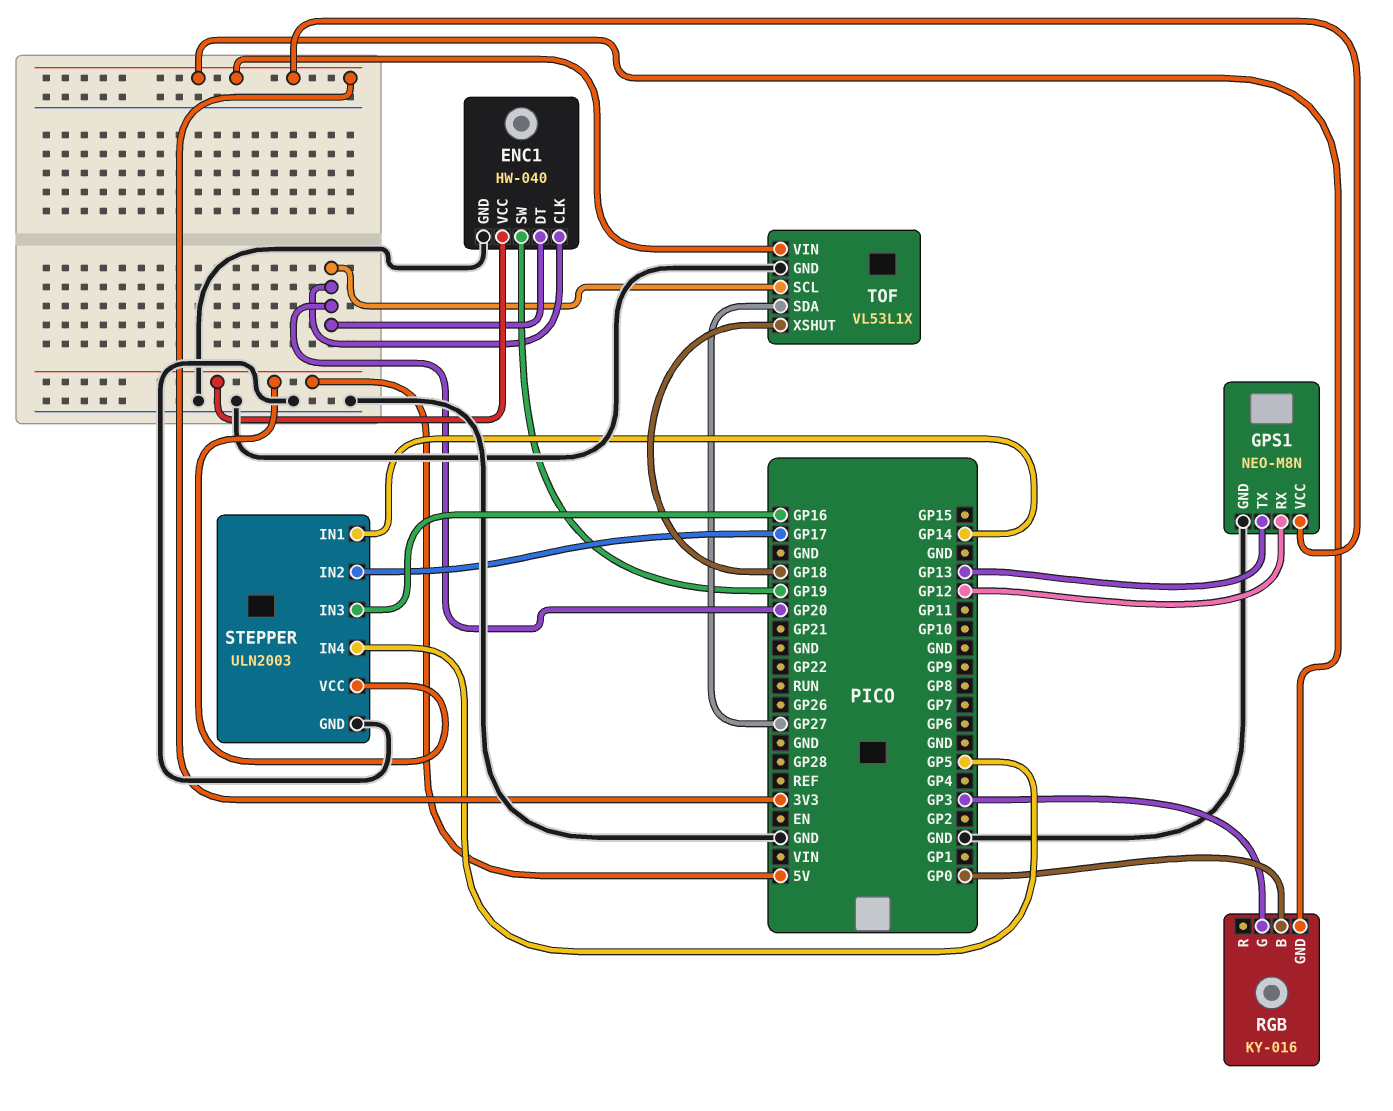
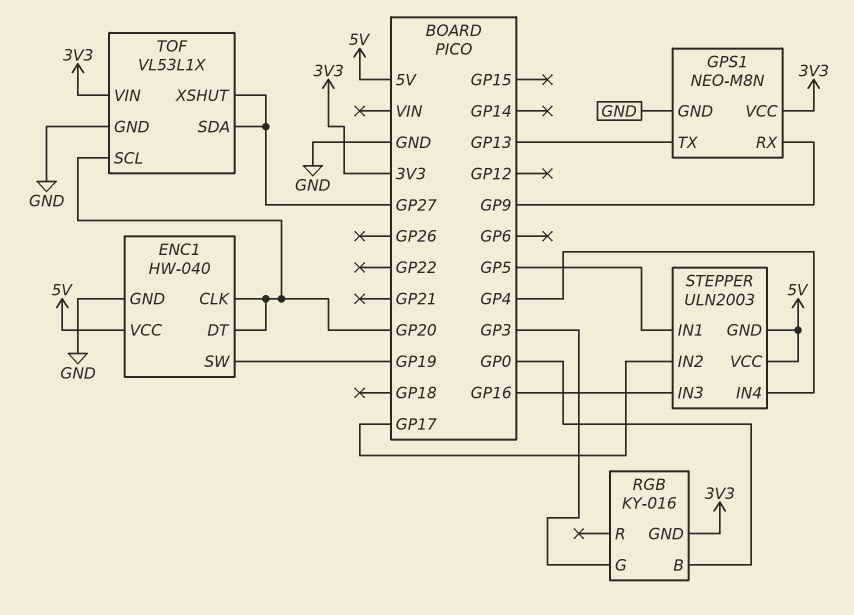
GPS1 pin RX: GP12 -> GP9
STEPPER pin GND: GND -> 5V
STEPPER pin IN1: GP14 -> GP5
STEPPER pin IN4: GP5 -> GP4
TOF pin XSHUT: GP18 -> GP27

